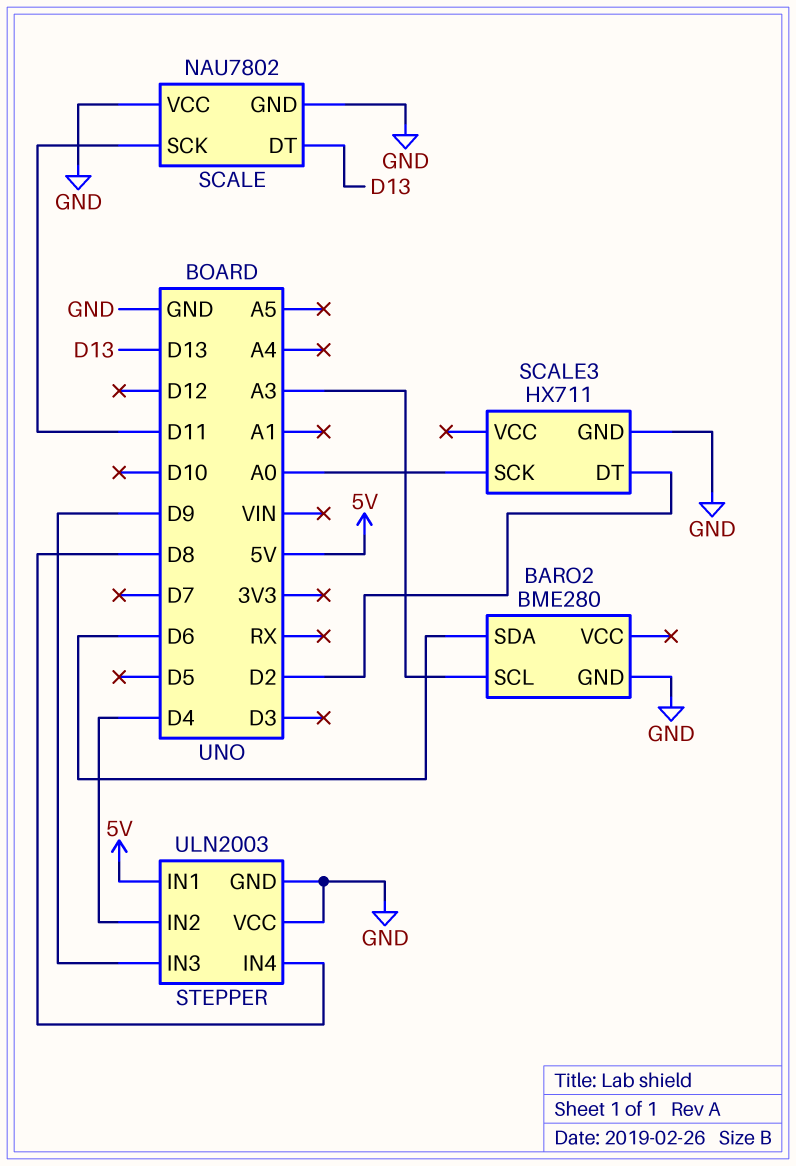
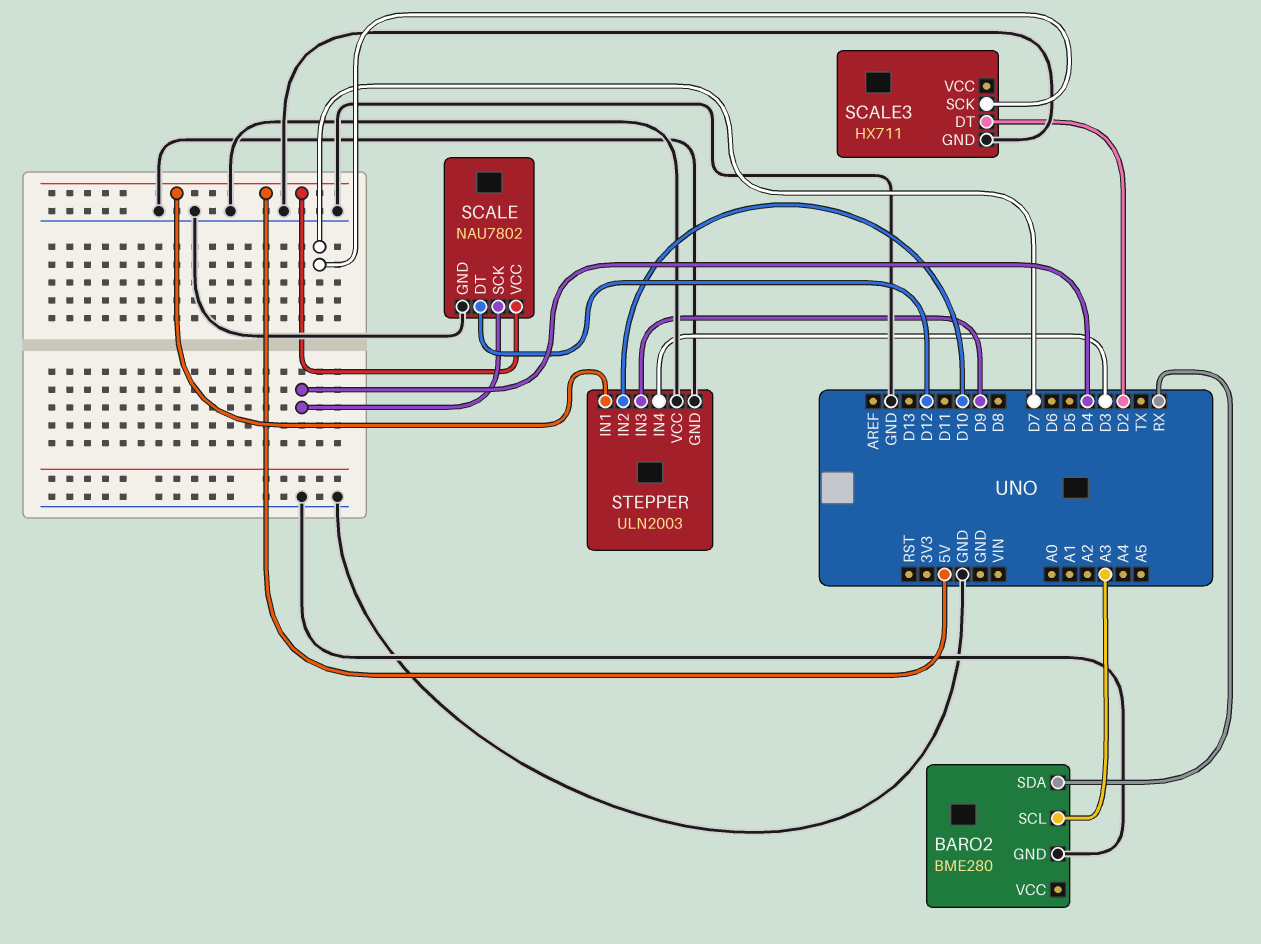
BARO2 pin SDA: D6 -> RX
SCALE pin DT: D13 -> D12
SCALE pin SCK: D11 -> D4
SCALE pin VCC: GND -> 5V
SCALE3 pin SCK: A0 -> D7
STEPPER pin IN2: D4 -> D10
STEPPER pin IN4: D8 -> D3

